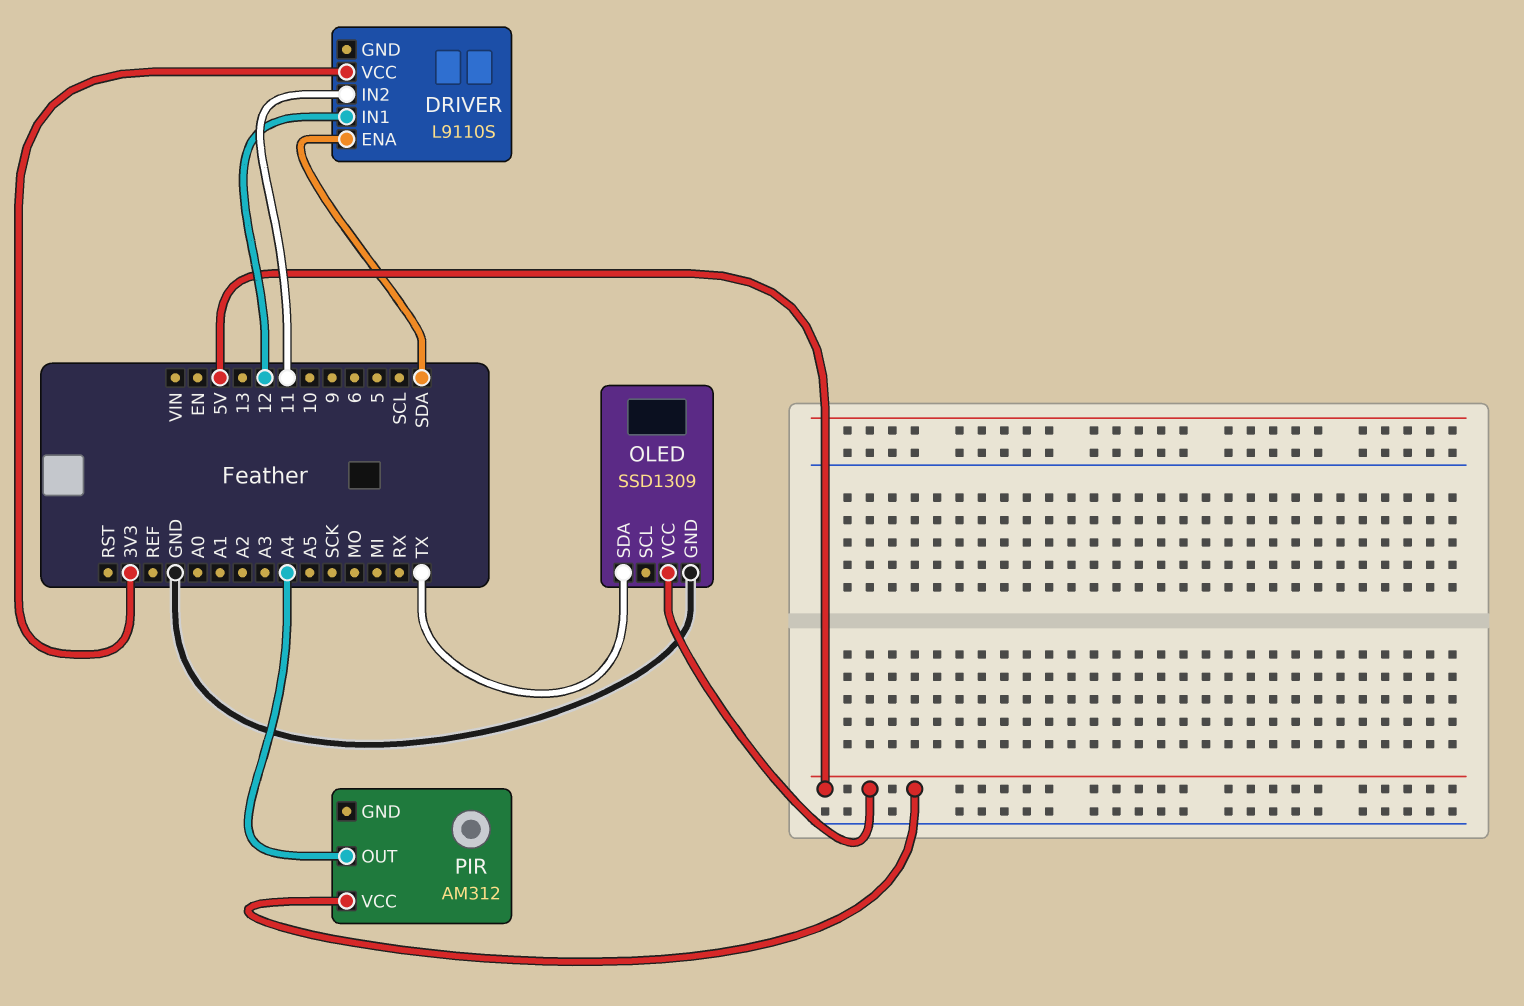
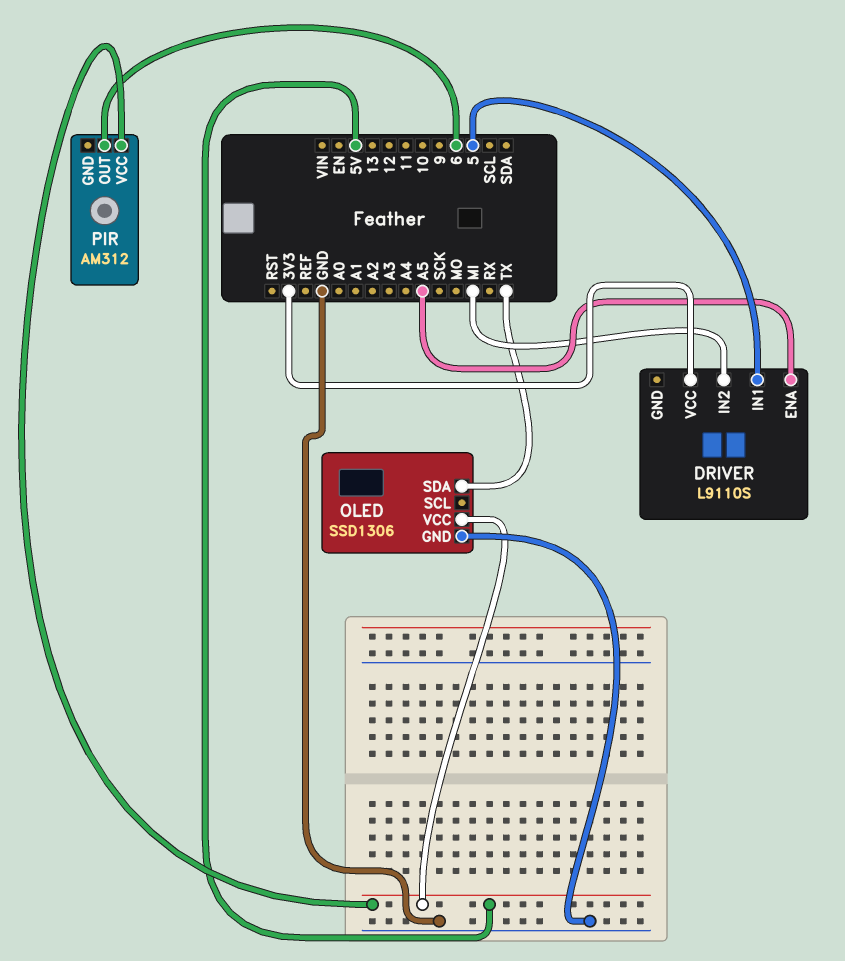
DRIVER pin ENA: SDA -> A5
DRIVER pin IN1: 12 -> 5
DRIVER pin IN2: 11 -> MI
OLED: SSD1309 -> SSD1306
PIR pin OUT: A4 -> 6

